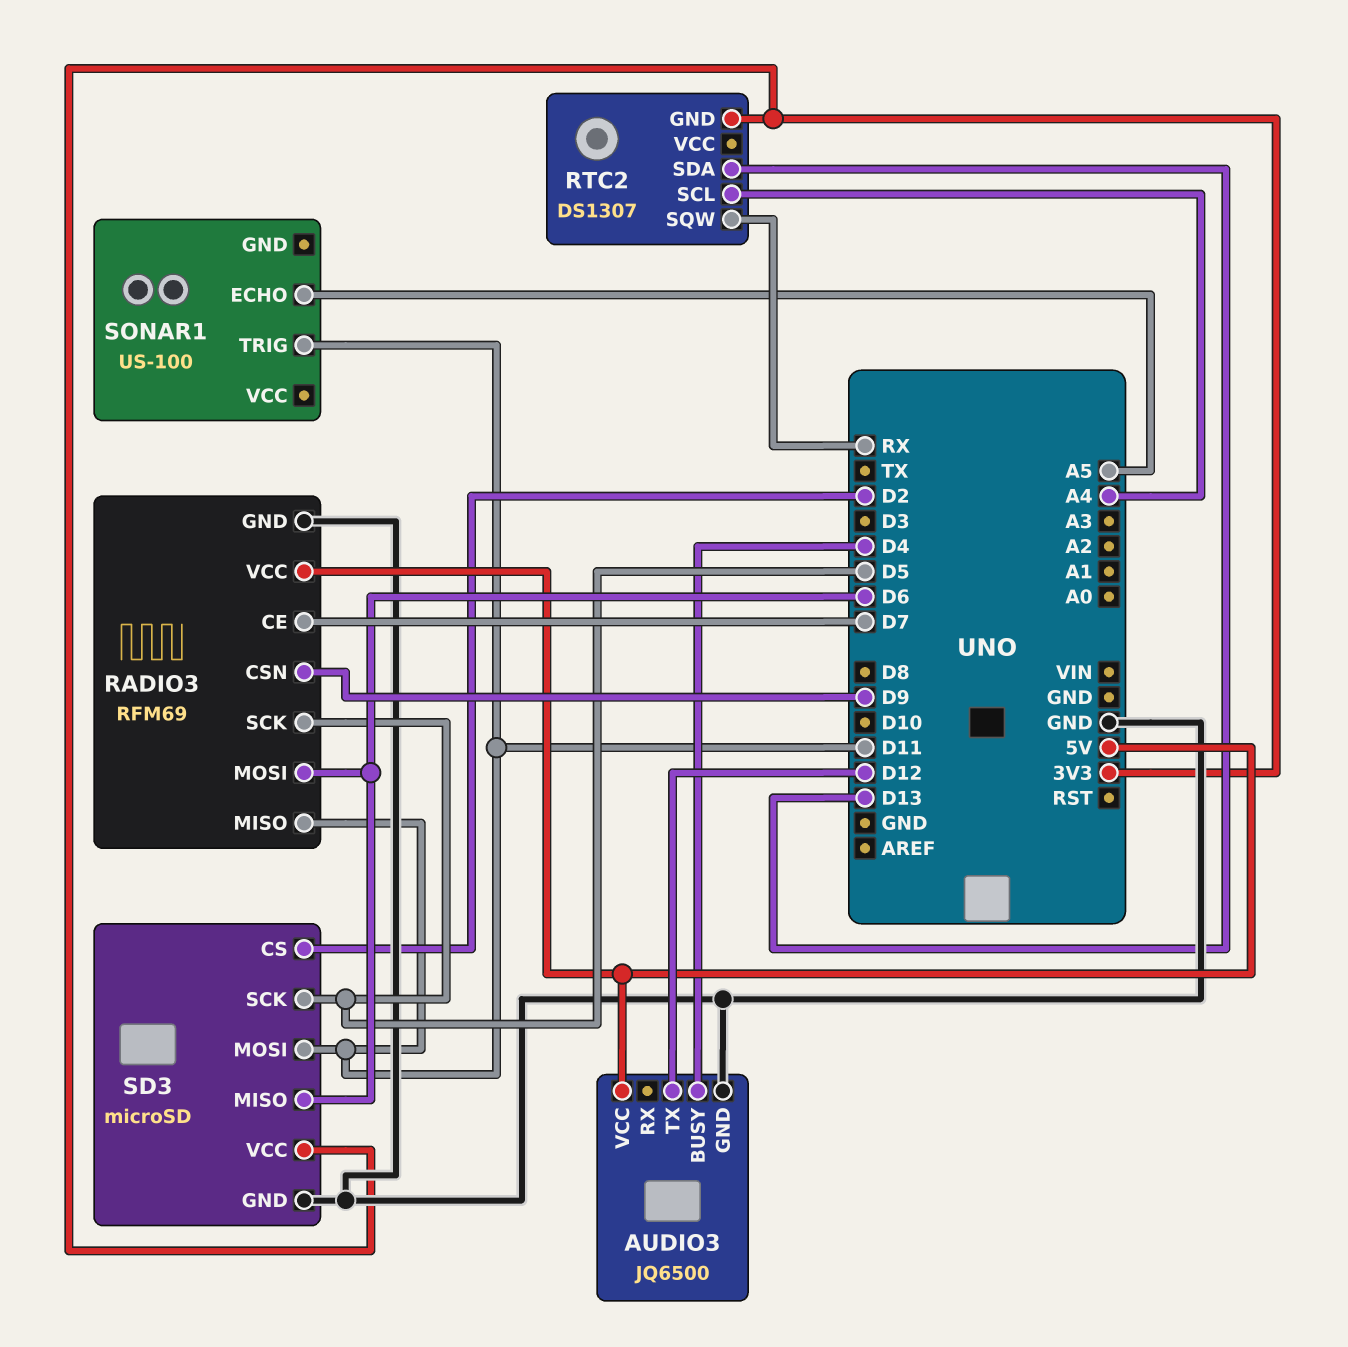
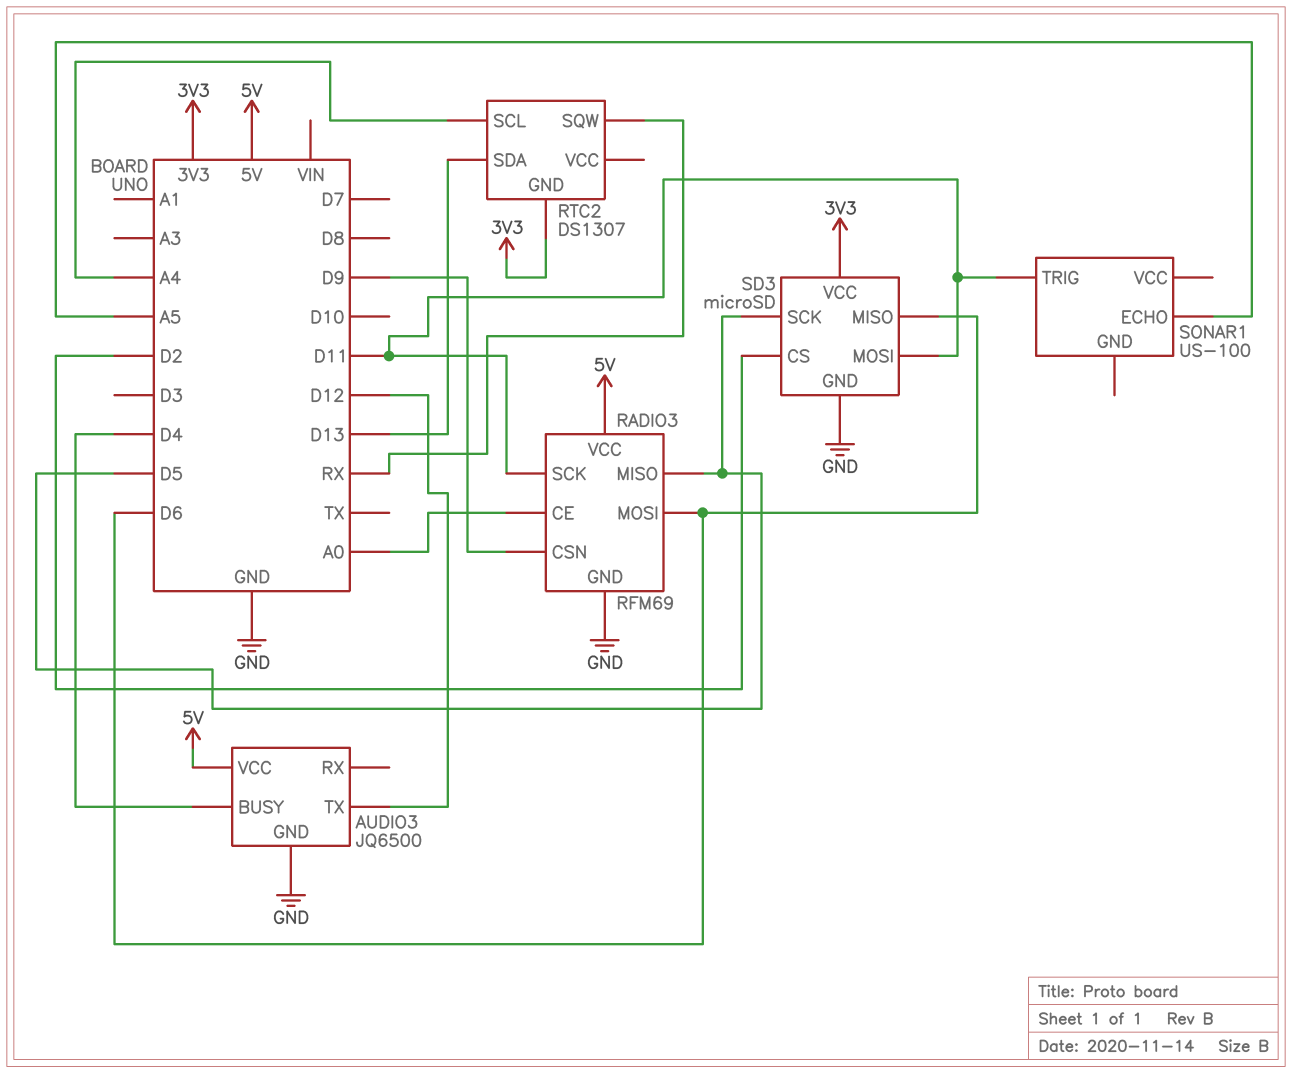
RADIO3 pin CE: D7 -> A0
RADIO3 pin MISO: D11 -> D5
RADIO3 pin SCK: D5 -> D11

